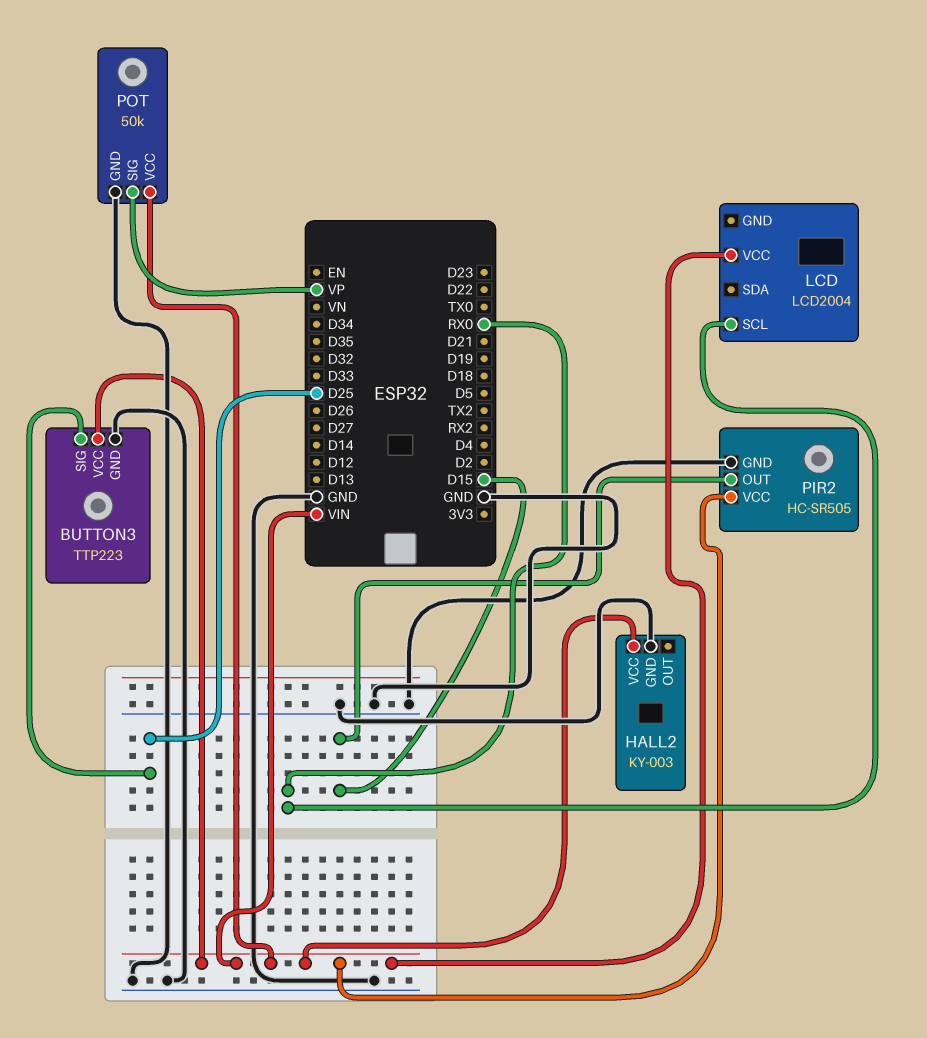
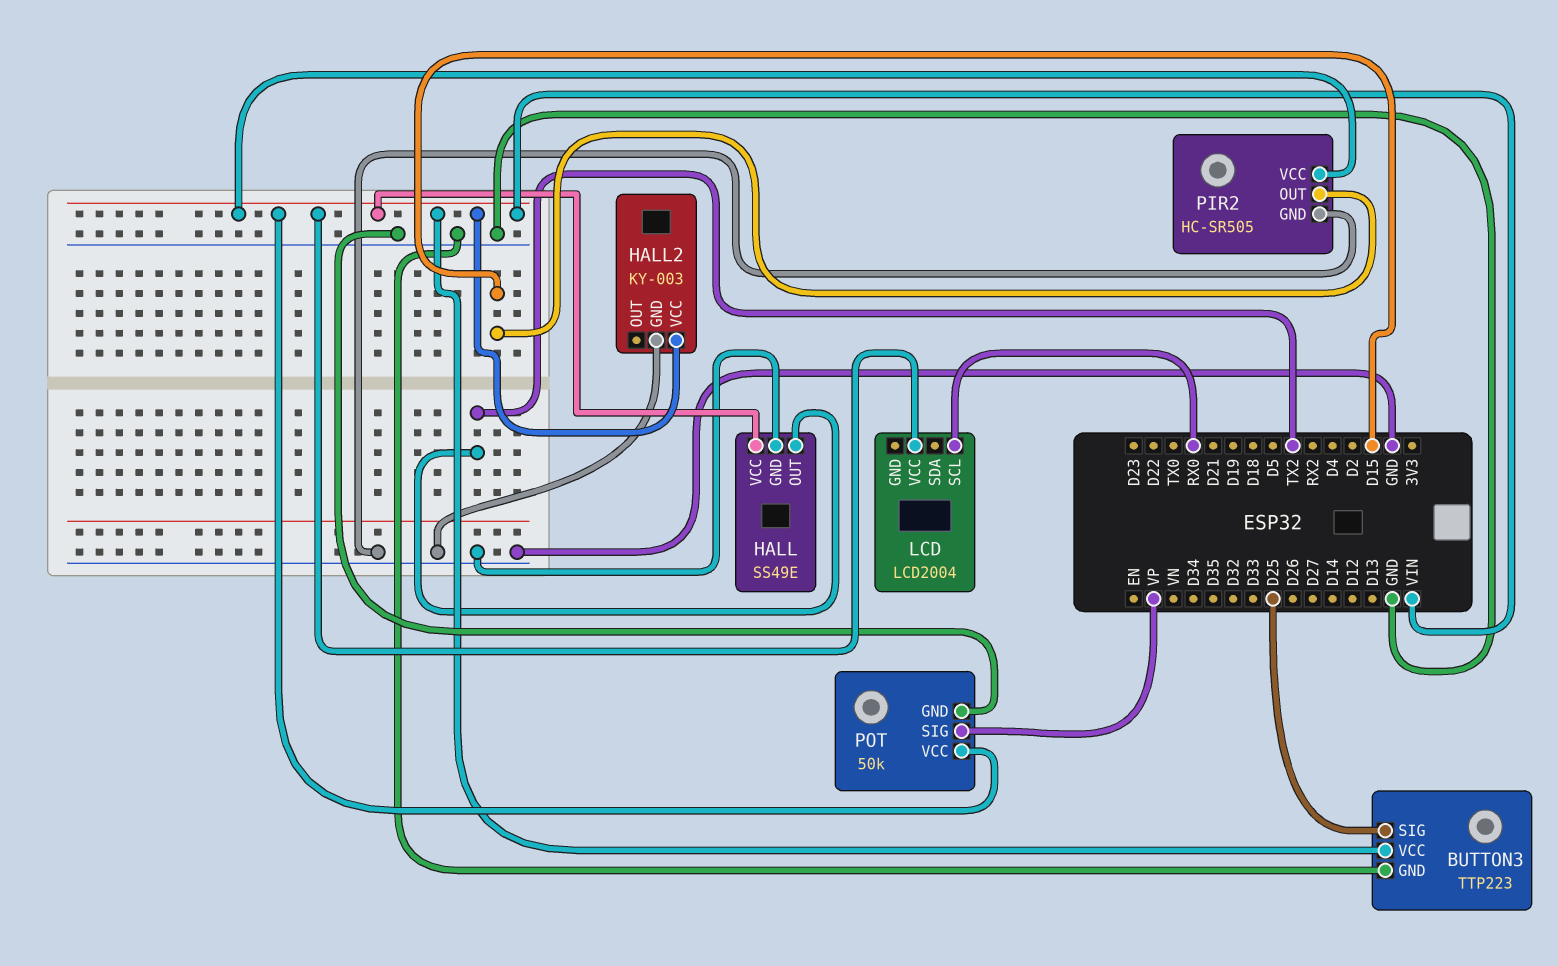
HALL: none -> SS49E
HALL pin GND: none -> GND
HALL pin OUT: none -> TX2
HALL pin VCC: none -> VIN

